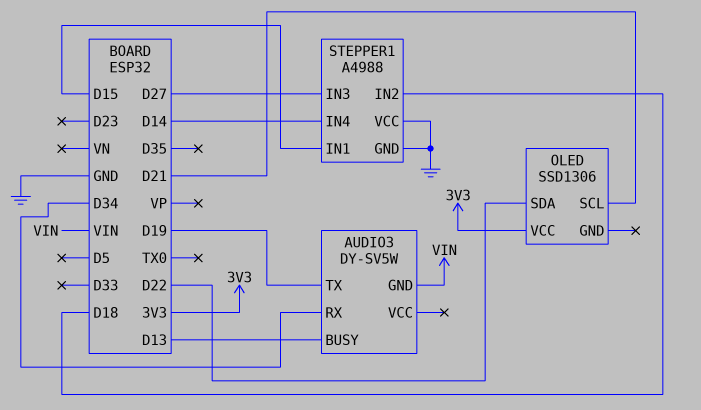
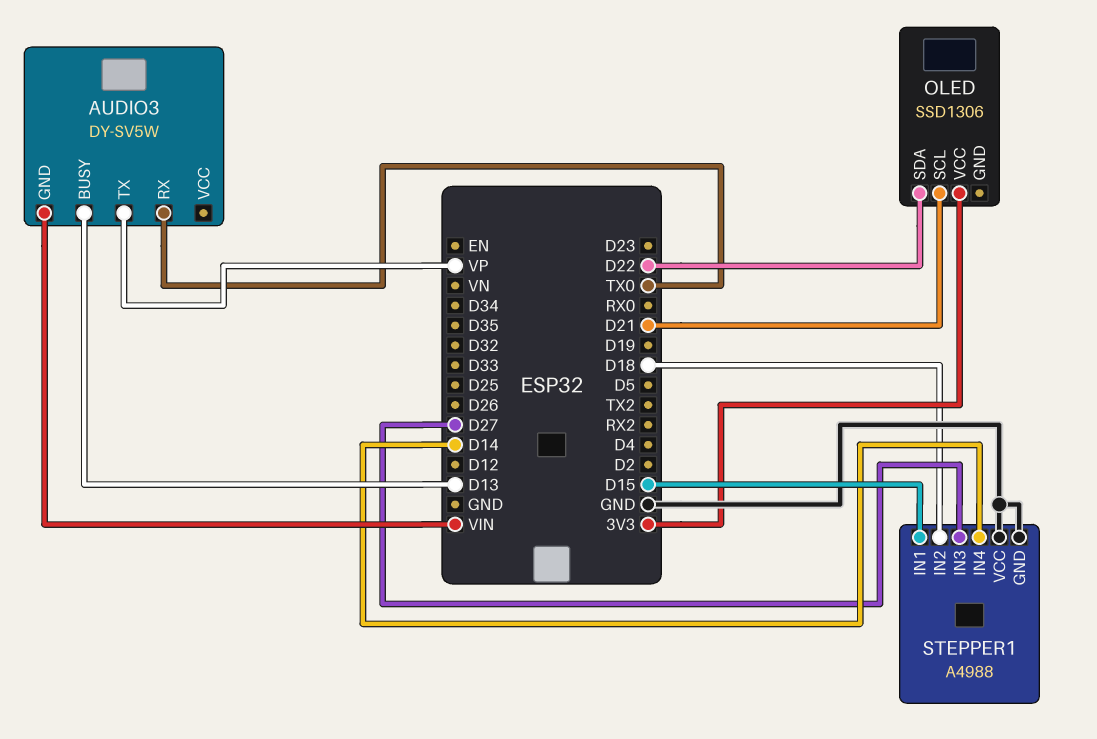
AUDIO3 pin RX: D34 -> TX0
AUDIO3 pin TX: D19 -> VP

